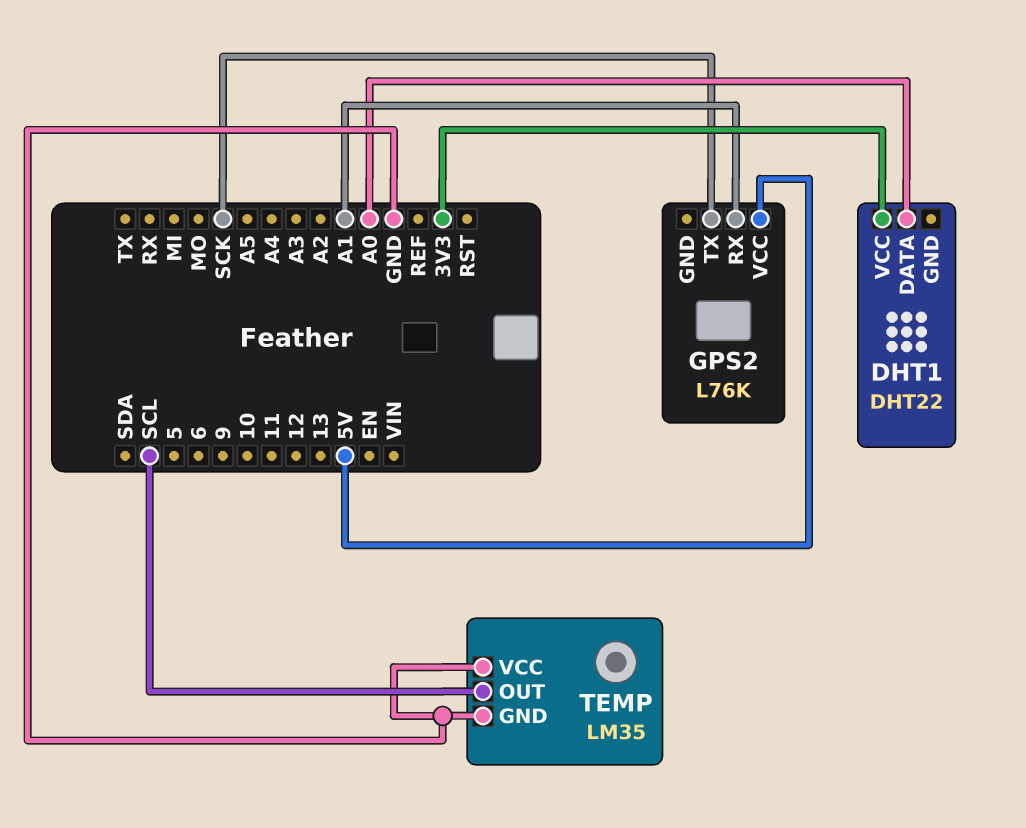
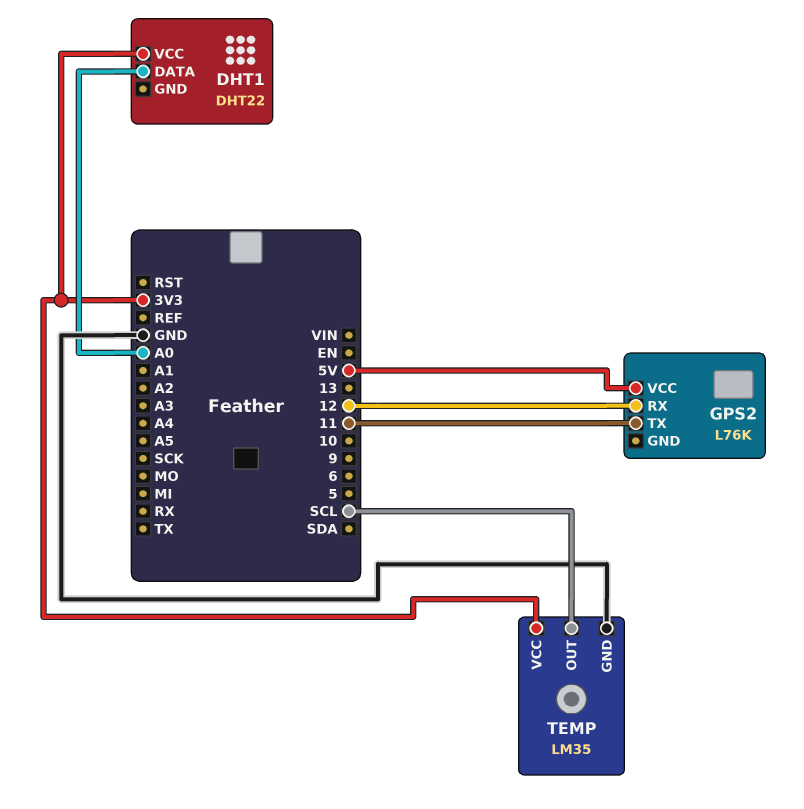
GPS2 pin RX: A1 -> 12
GPS2 pin TX: SCK -> 11
TEMP pin VCC: GND -> 3V3

